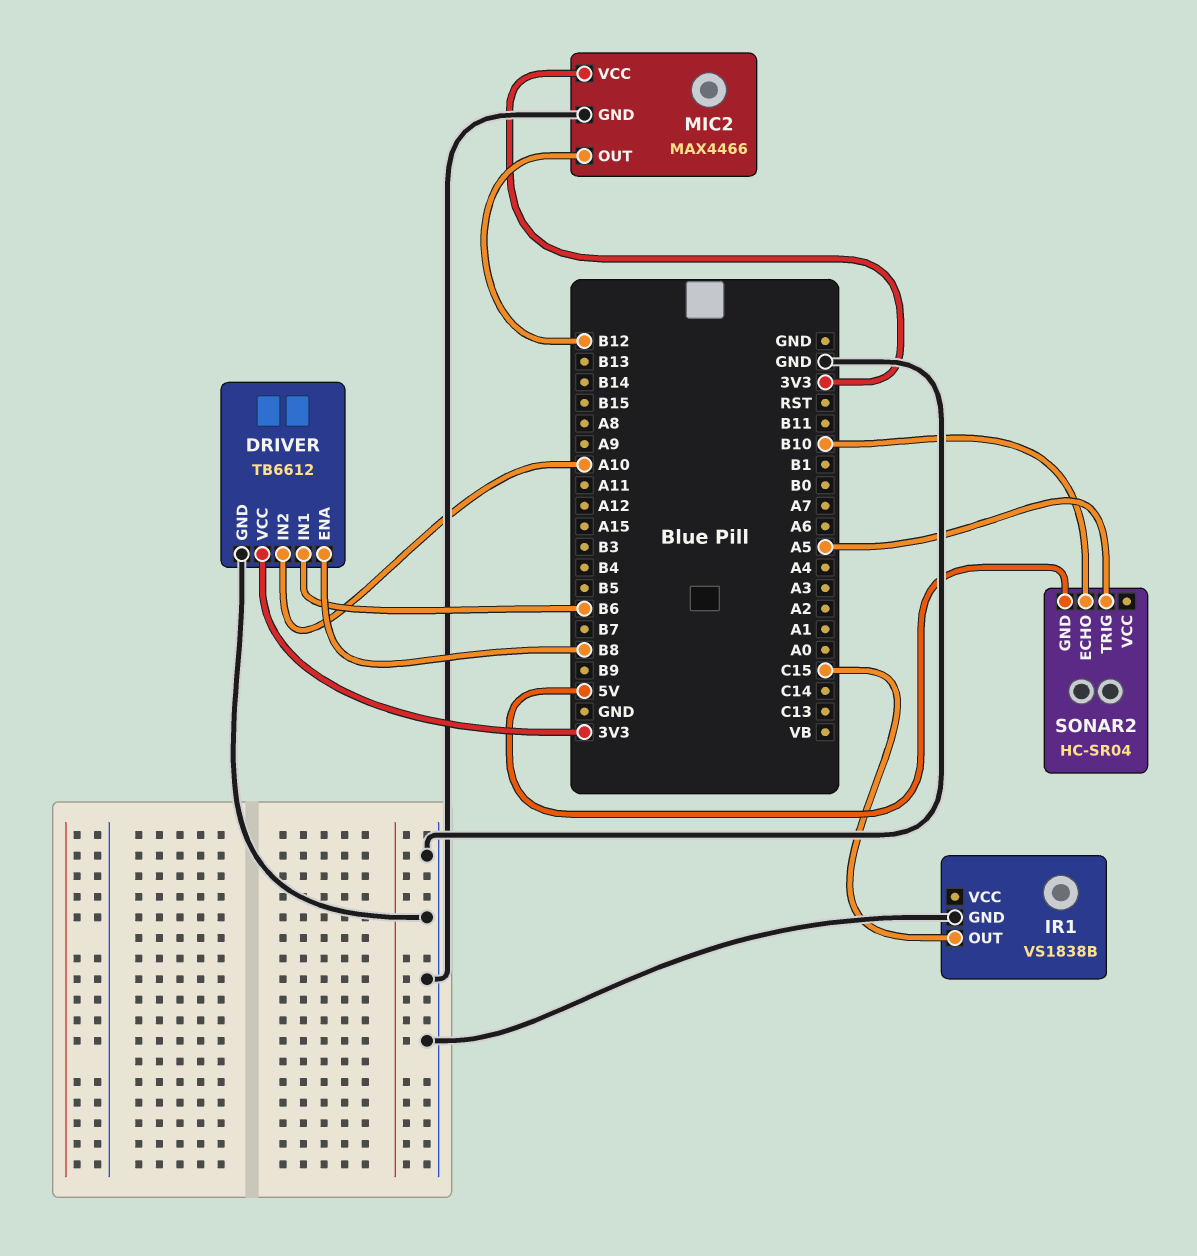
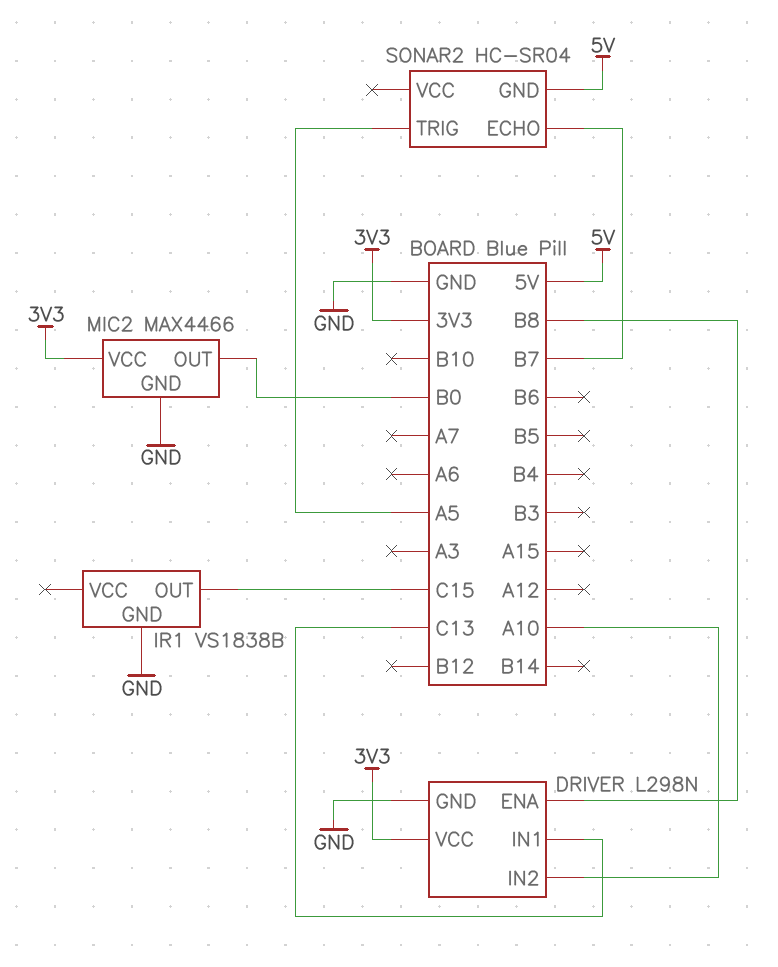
DRIVER: TB6612 -> L298N
DRIVER pin IN1: B6 -> C13
MIC2 pin OUT: B12 -> B0
SONAR2 pin ECHO: B10 -> B7

